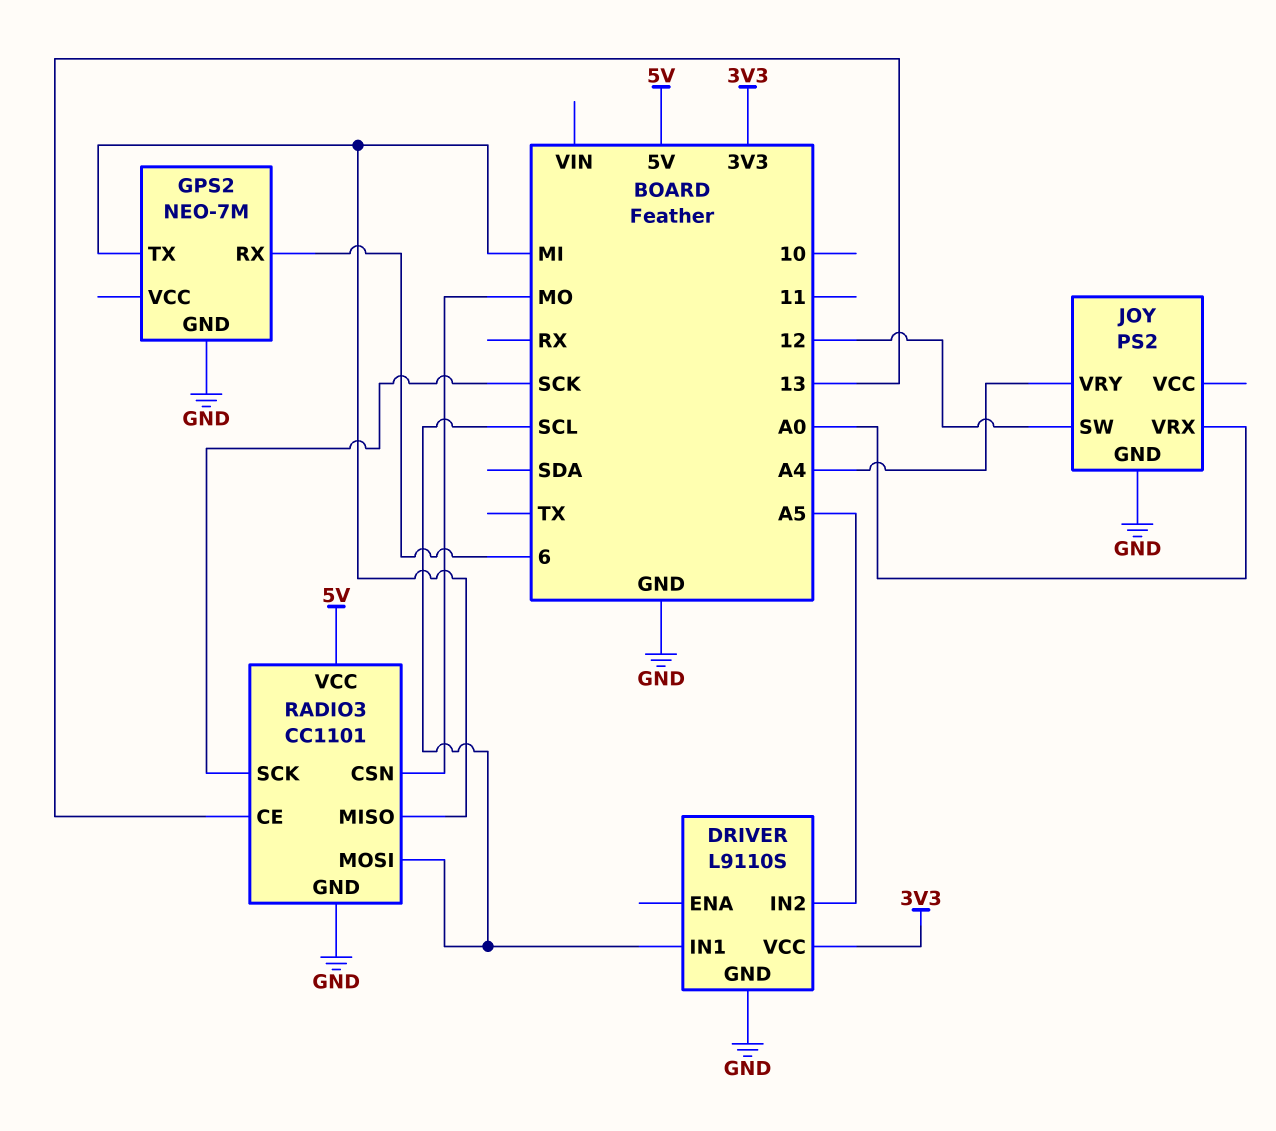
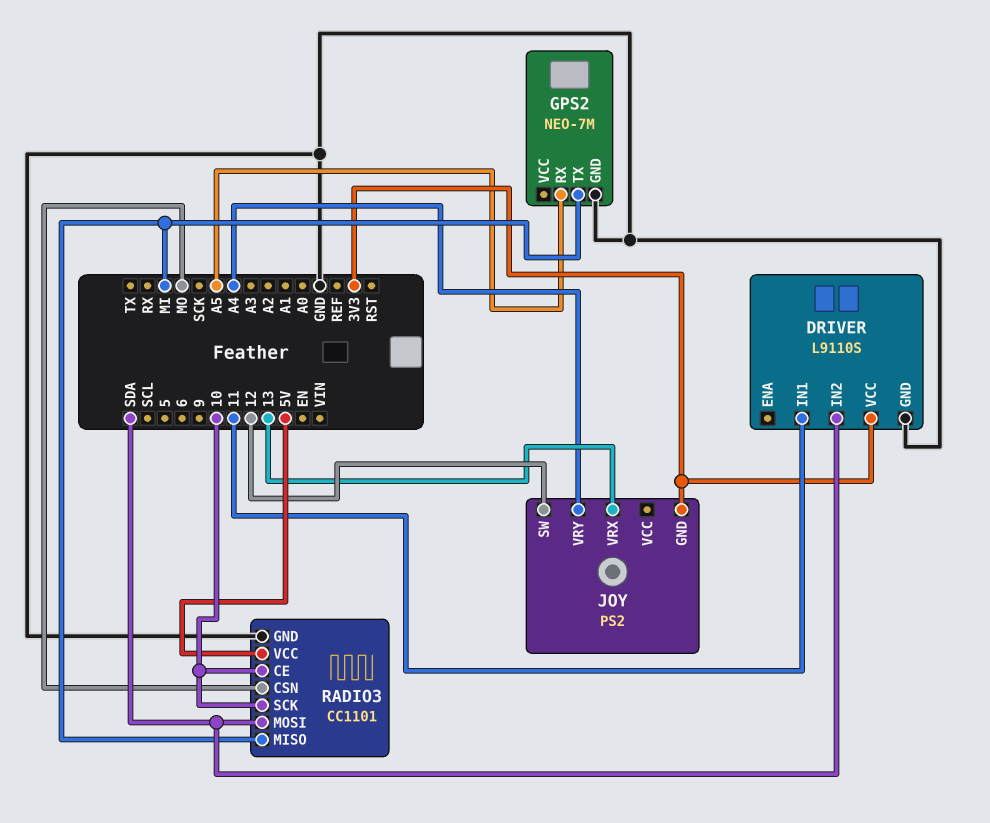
DRIVER pin IN1: SCL -> 11
DRIVER pin IN2: A5 -> SDA
GPS2 pin RX: 6 -> A5
JOY pin GND: GND -> 3V3
JOY pin VRX: A0 -> 13
RADIO3 pin CE: 13 -> 10
RADIO3 pin MOSI: SCL -> SDA
RADIO3 pin SCK: SCK -> 10

